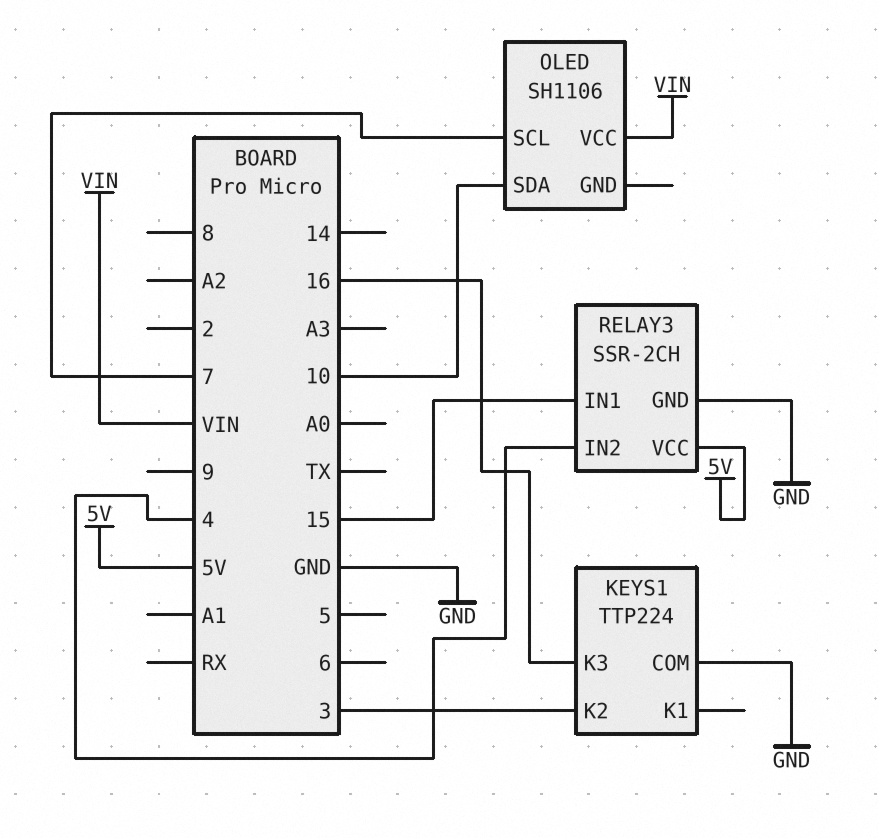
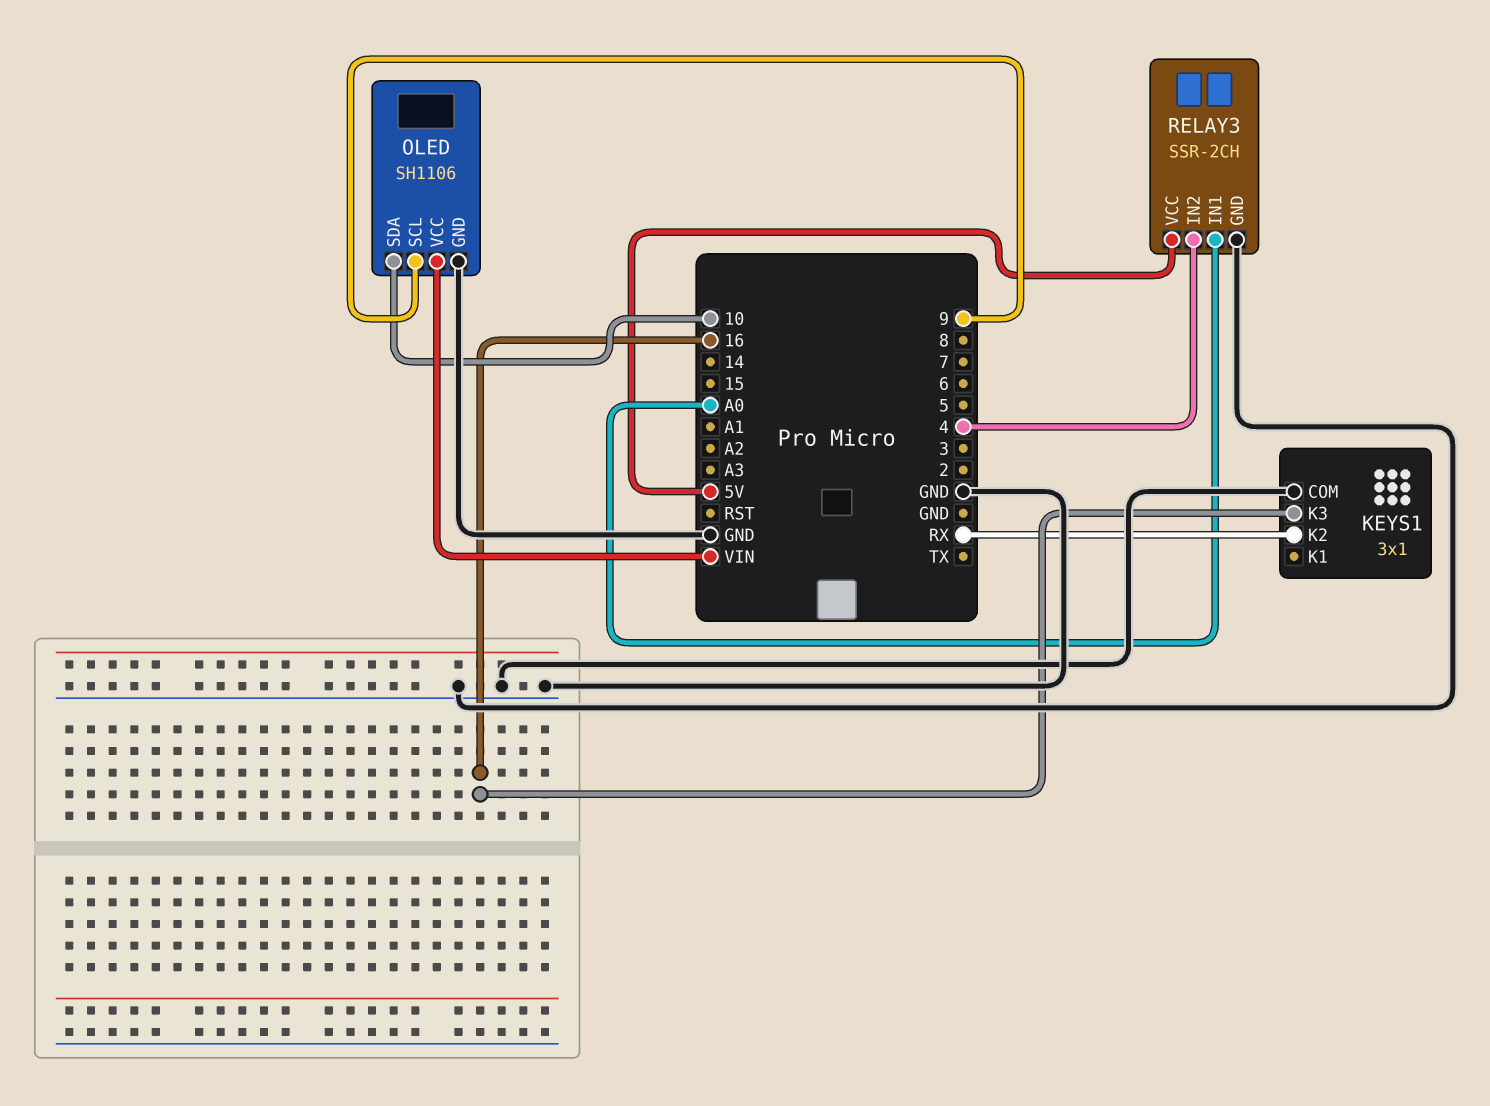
KEYS1: TTP224 -> 3x1
KEYS1 pin K2: 3 -> RX
OLED pin GND: none -> GND
OLED pin SCL: 7 -> 9
RELAY3 pin IN1: 15 -> A0

